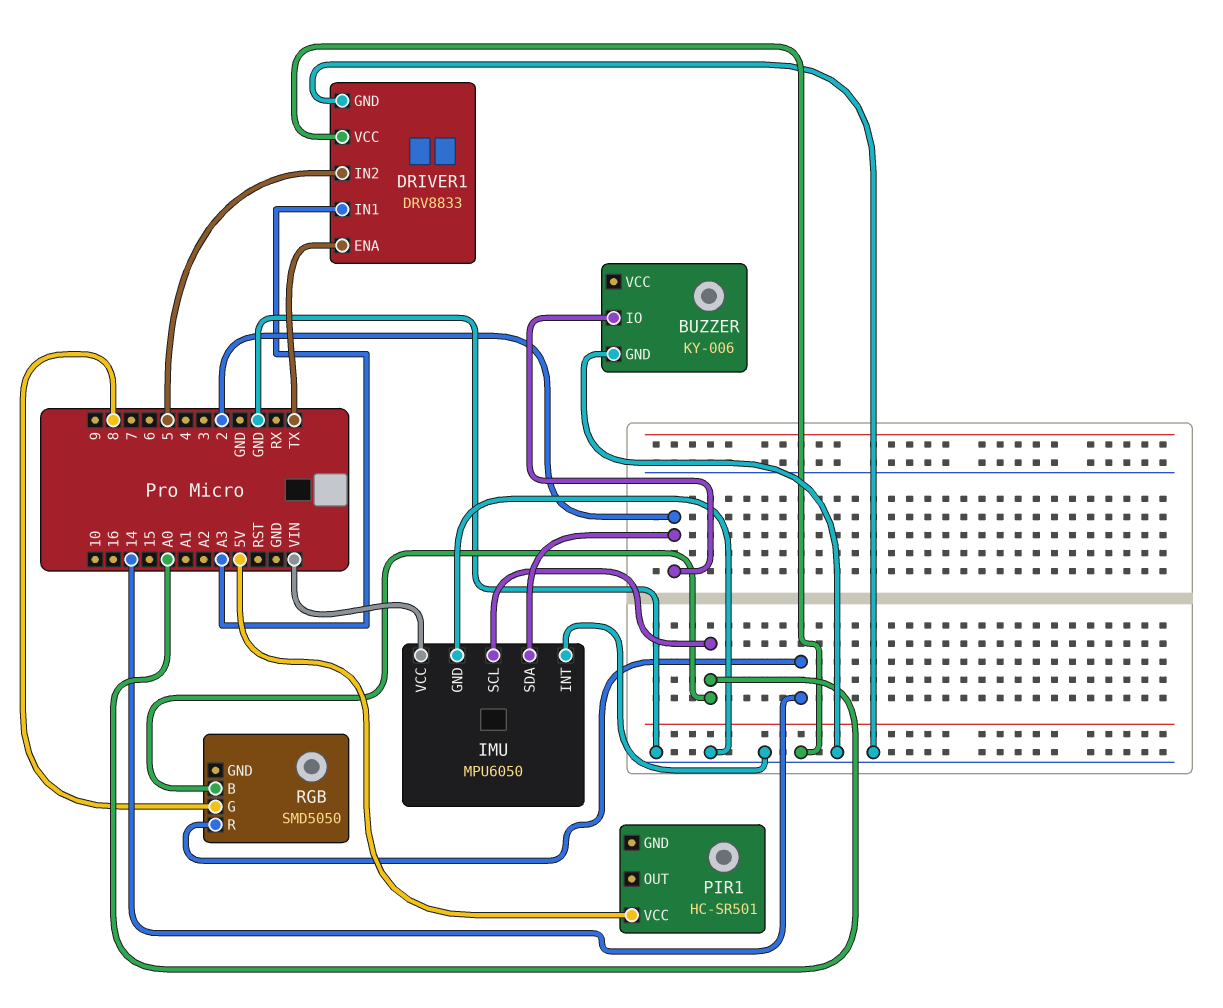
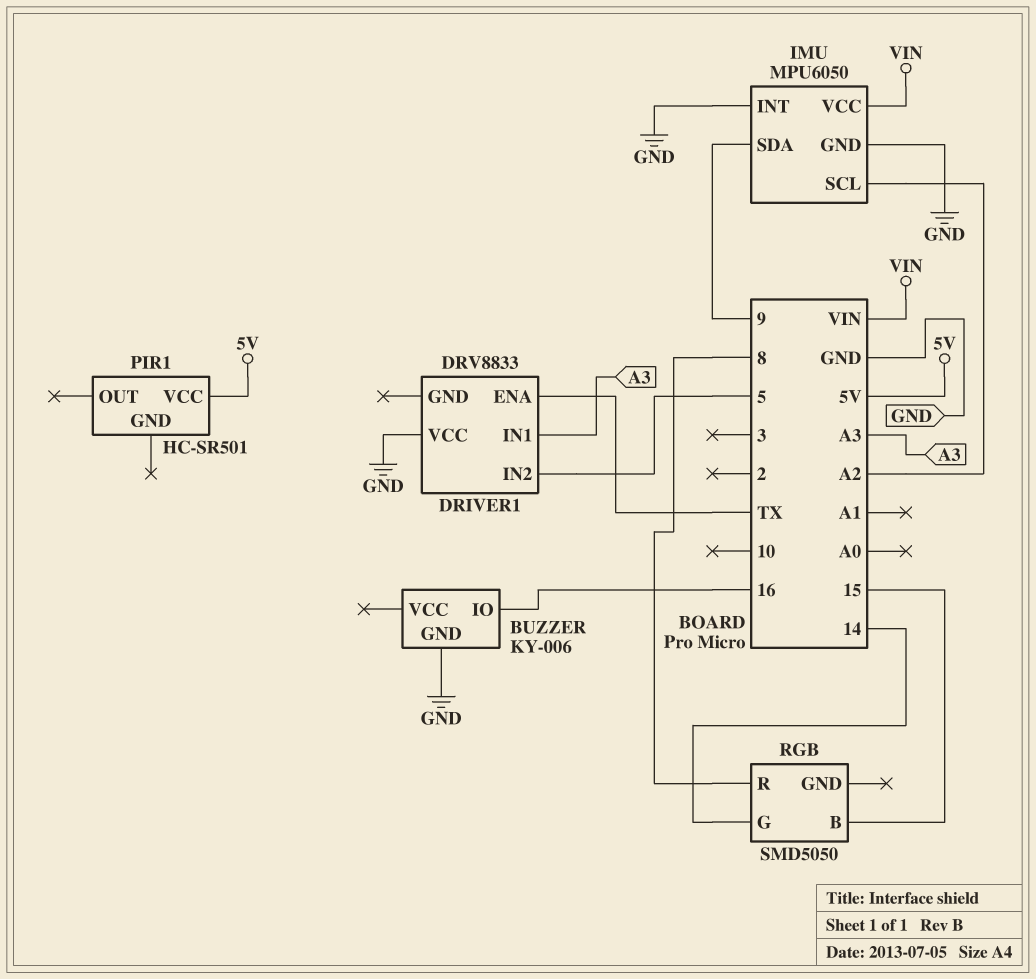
BUZZER pin IO: 2 -> 16
DRIVER1 pin GND: GND -> none
IMU pin SCL: A0 -> A2
IMU pin SDA: 2 -> 9
RGB pin B: A0 -> 15
RGB pin G: 8 -> 14
RGB pin R: 14 -> 8

